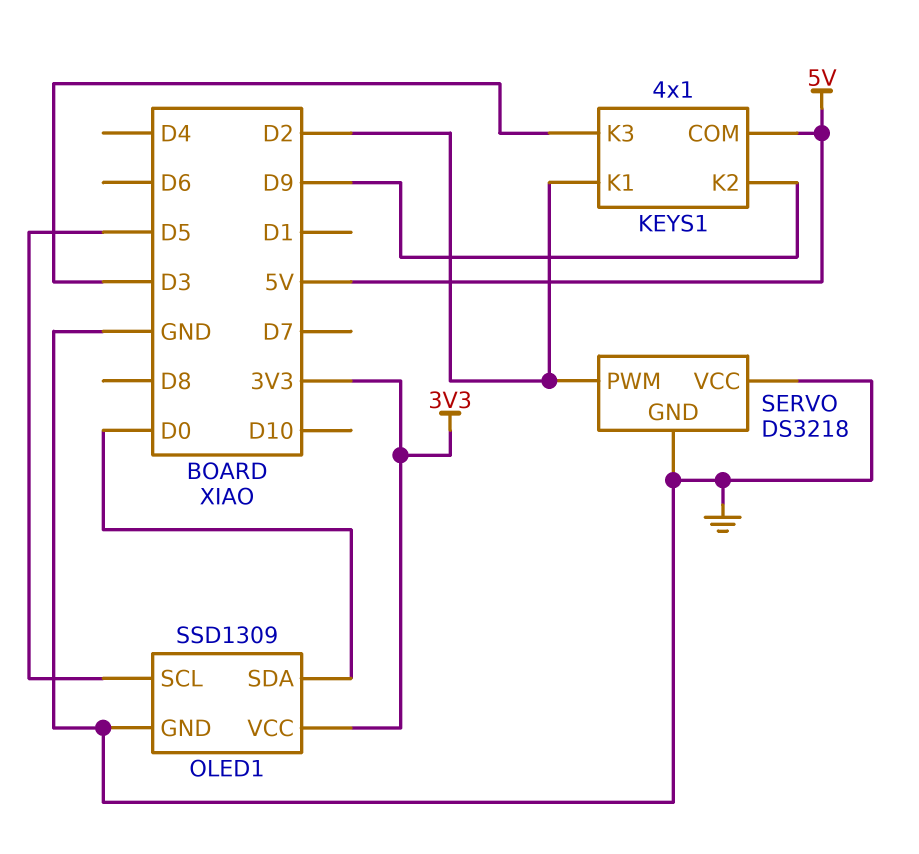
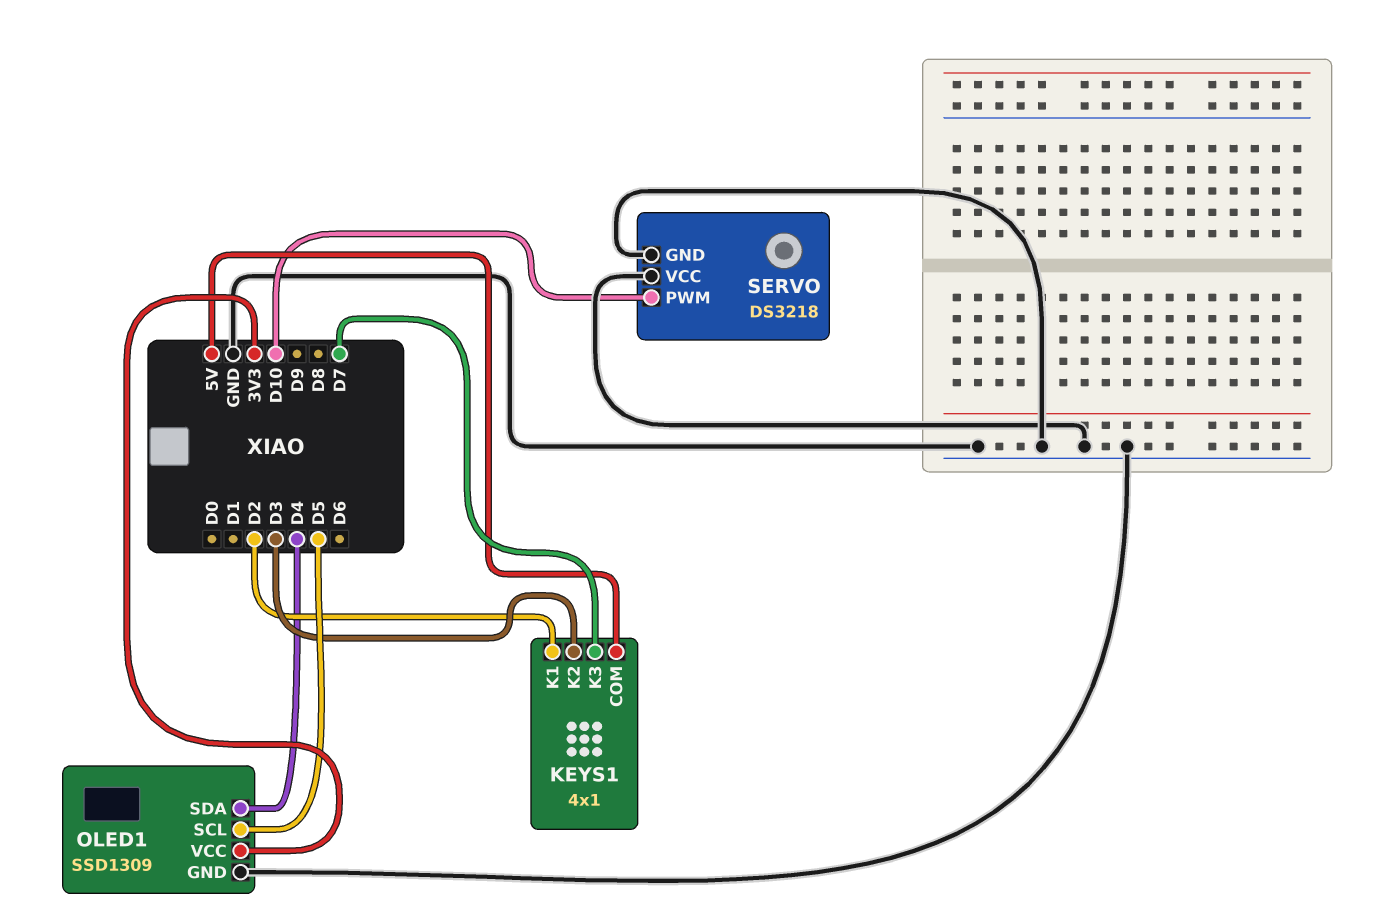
KEYS1 pin K2: D9 -> D3
KEYS1 pin K3: D3 -> D7
OLED1 pin SDA: D0 -> D4
SERVO pin PWM: D2 -> D10

